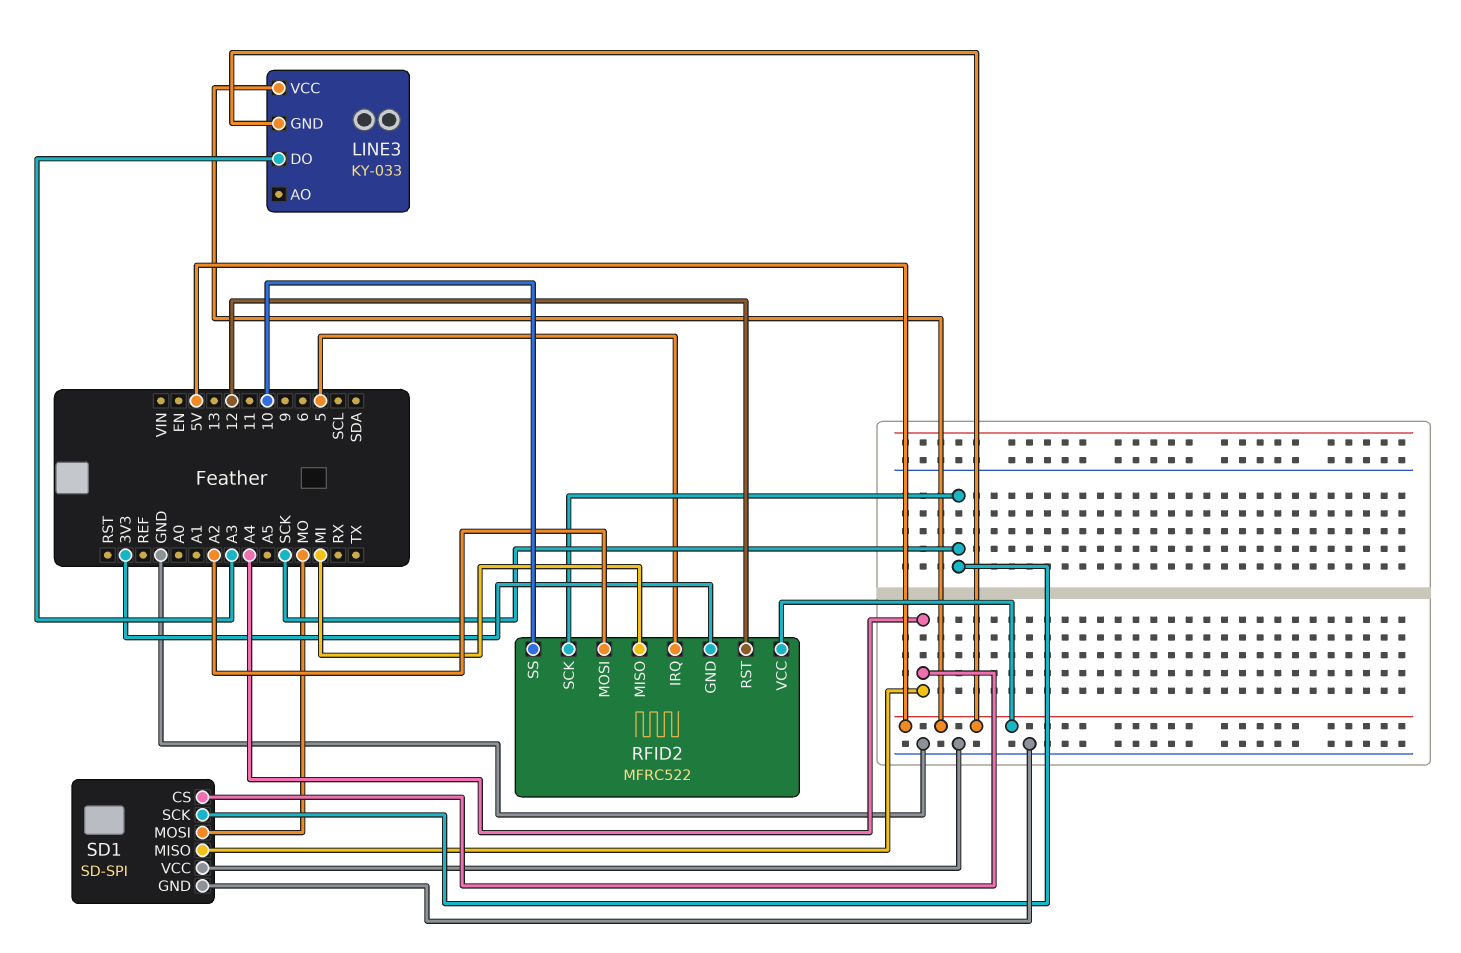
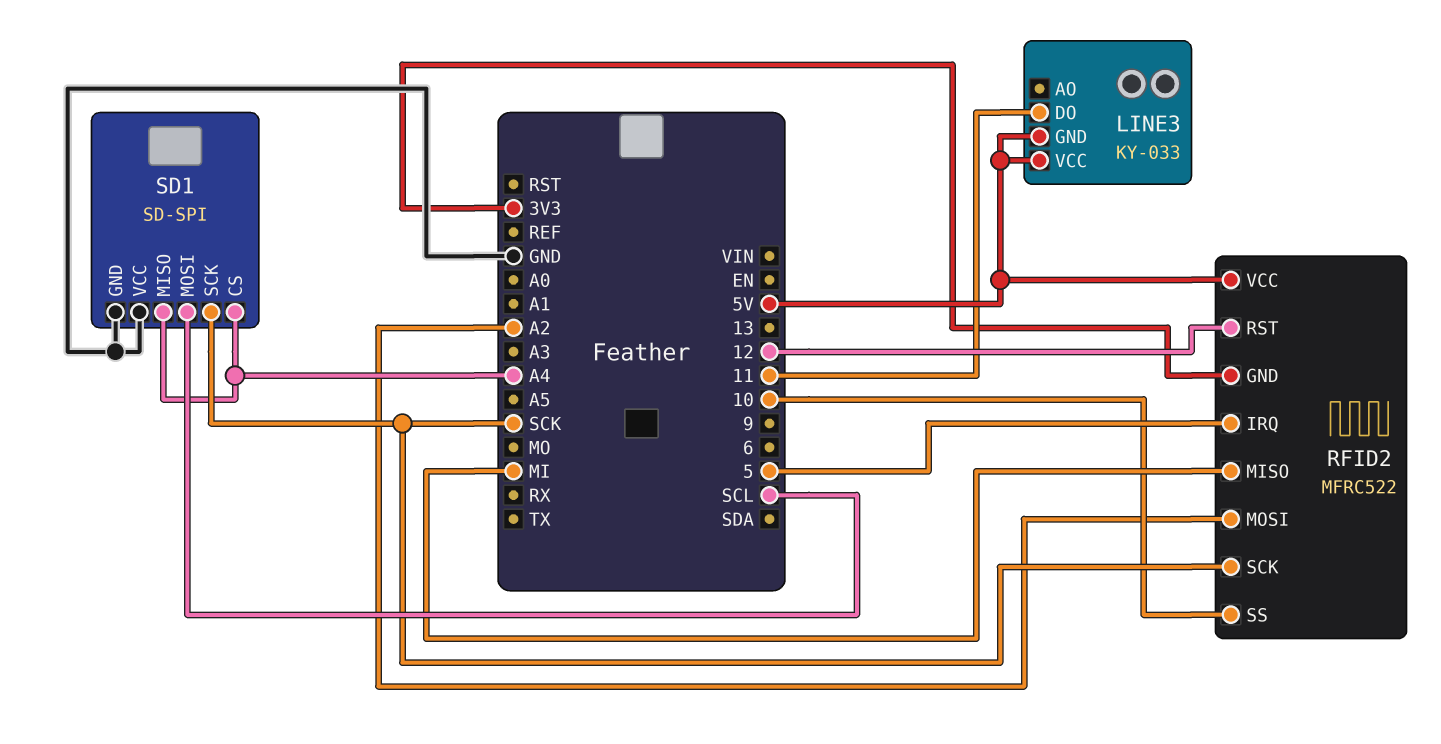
LINE3 pin DO: A3 -> 11
SD1 pin MOSI: MO -> SCL

